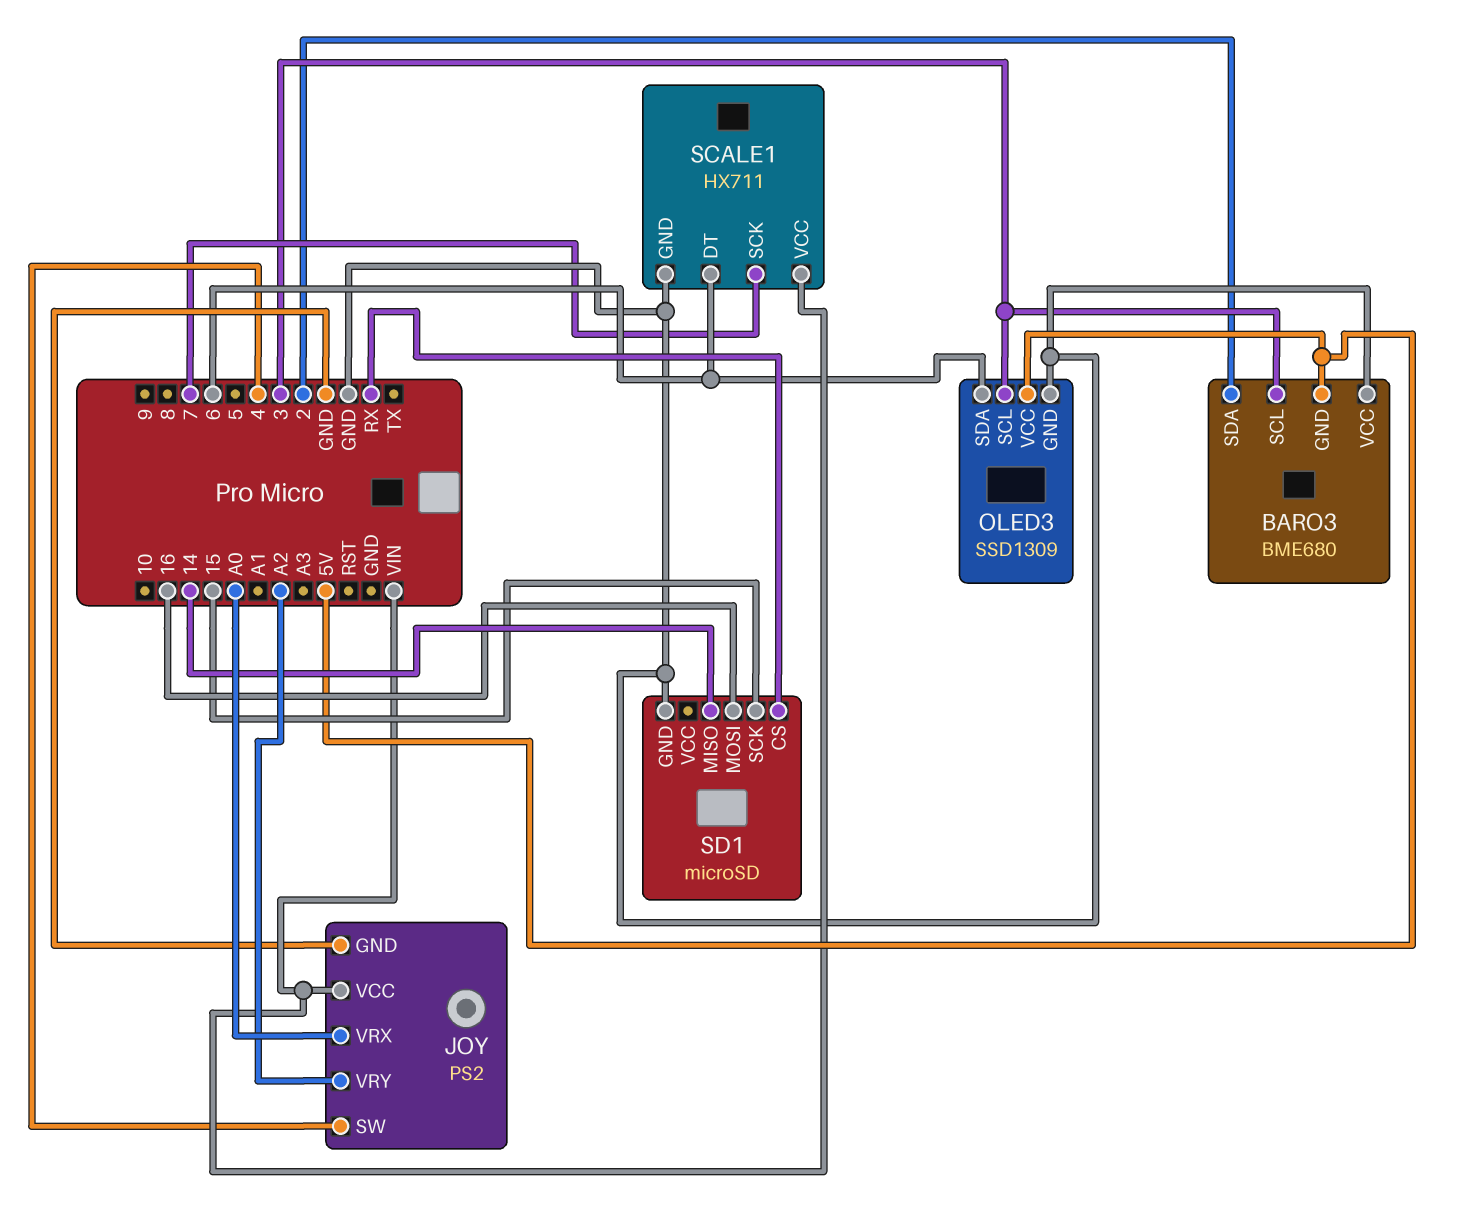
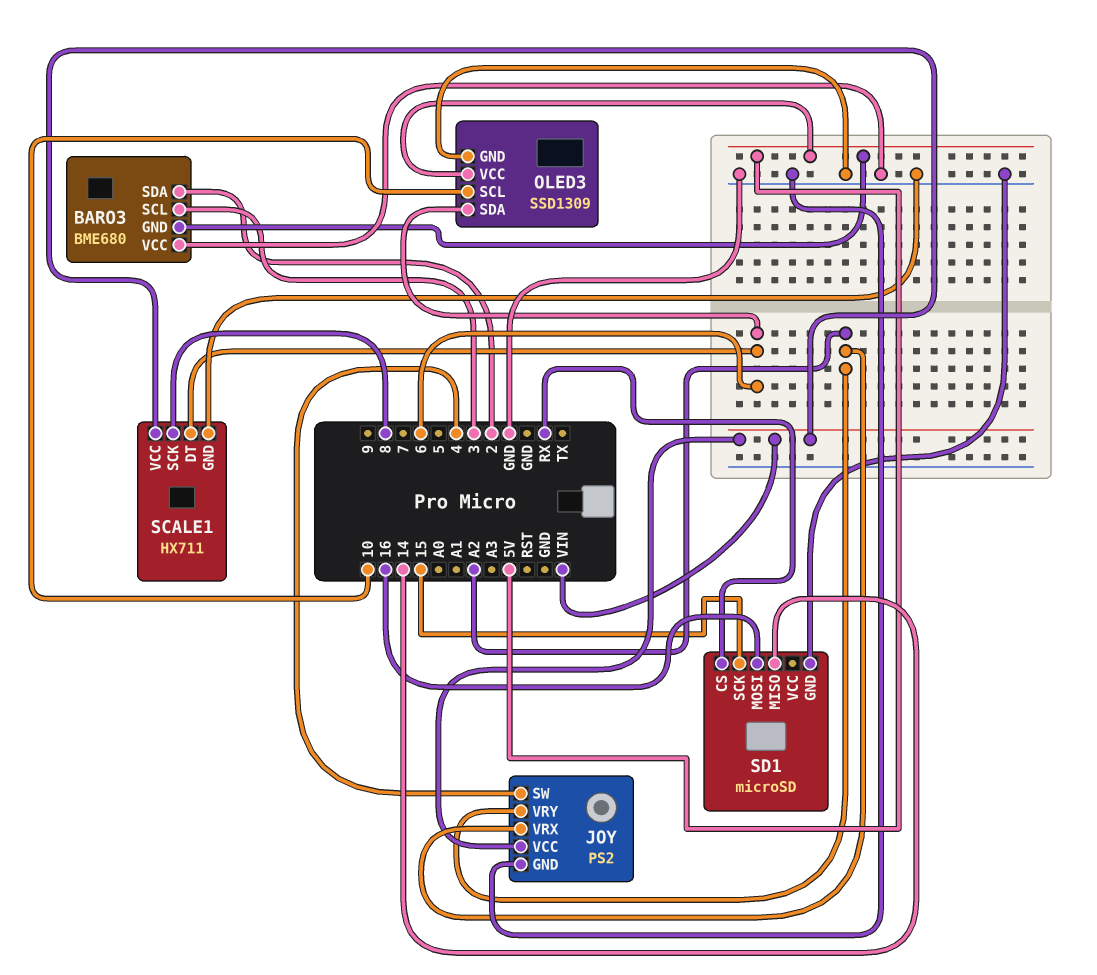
JOY pin VRX: A0 -> A2
OLED3 pin SCL: 3 -> 10
SCALE1 pin SCK: 7 -> 8

